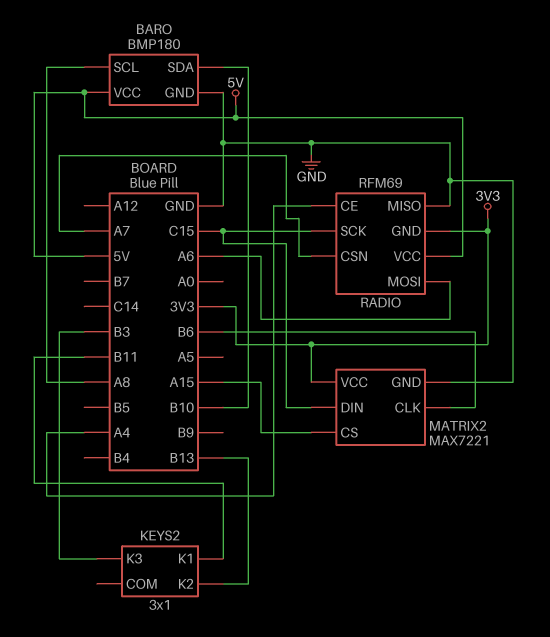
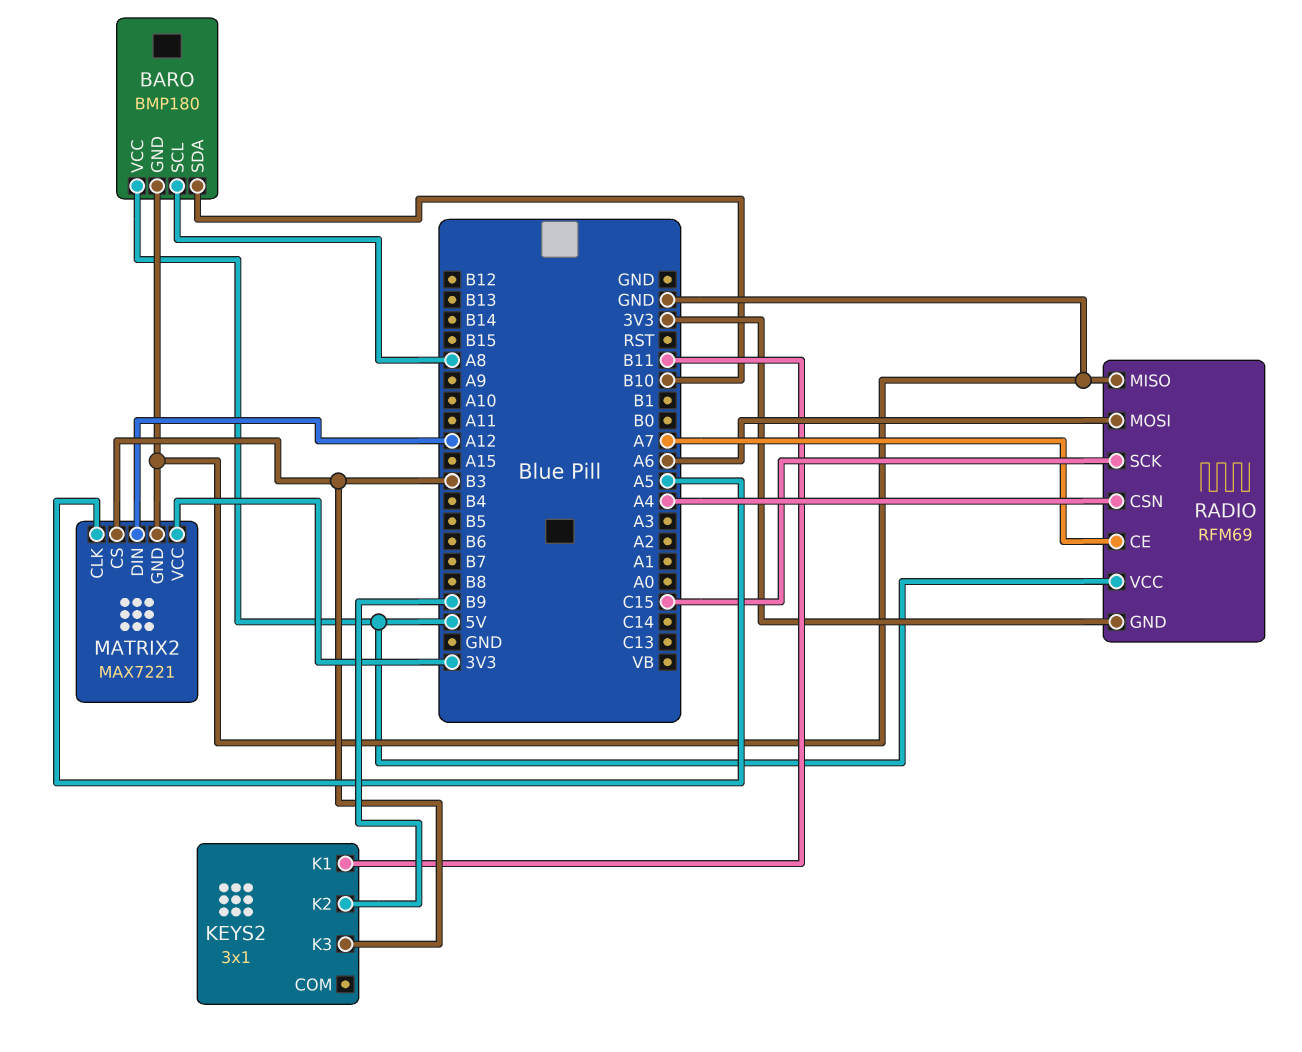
KEYS2 pin K2: B13 -> B9
MATRIX2 pin CLK: B6 -> A5
MATRIX2 pin CS: A15 -> B3
MATRIX2 pin DIN: C15 -> A12
RADIO pin CE: A4 -> A7
RADIO pin CSN: A7 -> A4

